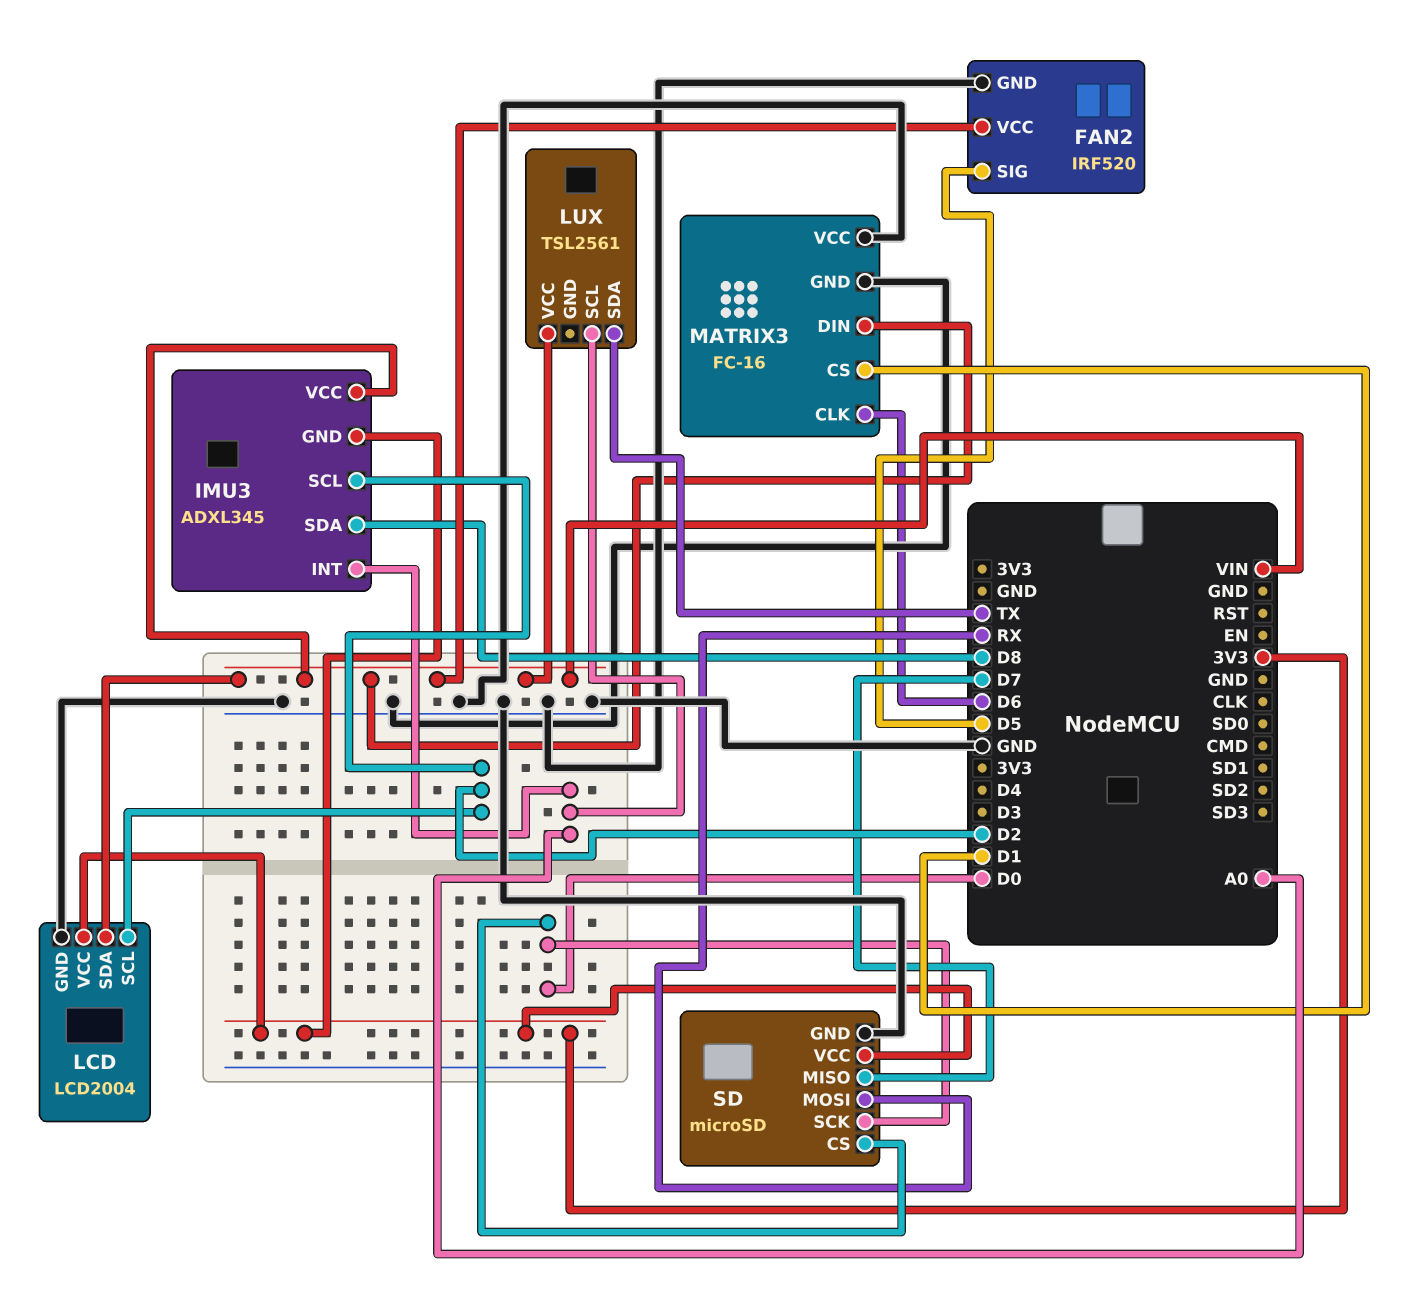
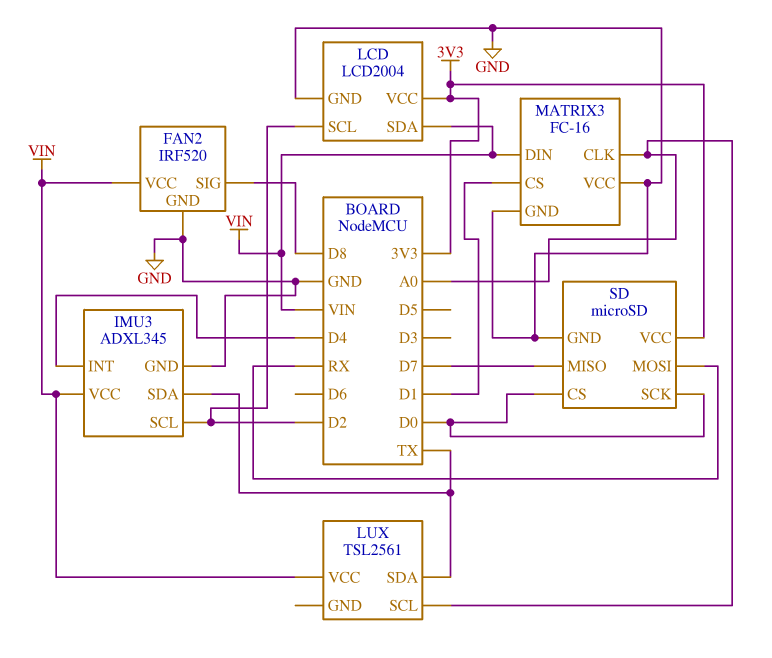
FAN2 pin SIG: D5 -> D8
IMU3 pin GND: 3V3 -> GND
IMU3 pin INT: A0 -> D4
IMU3 pin SDA: D8 -> TX
MATRIX3 pin CLK: D6 -> A0

